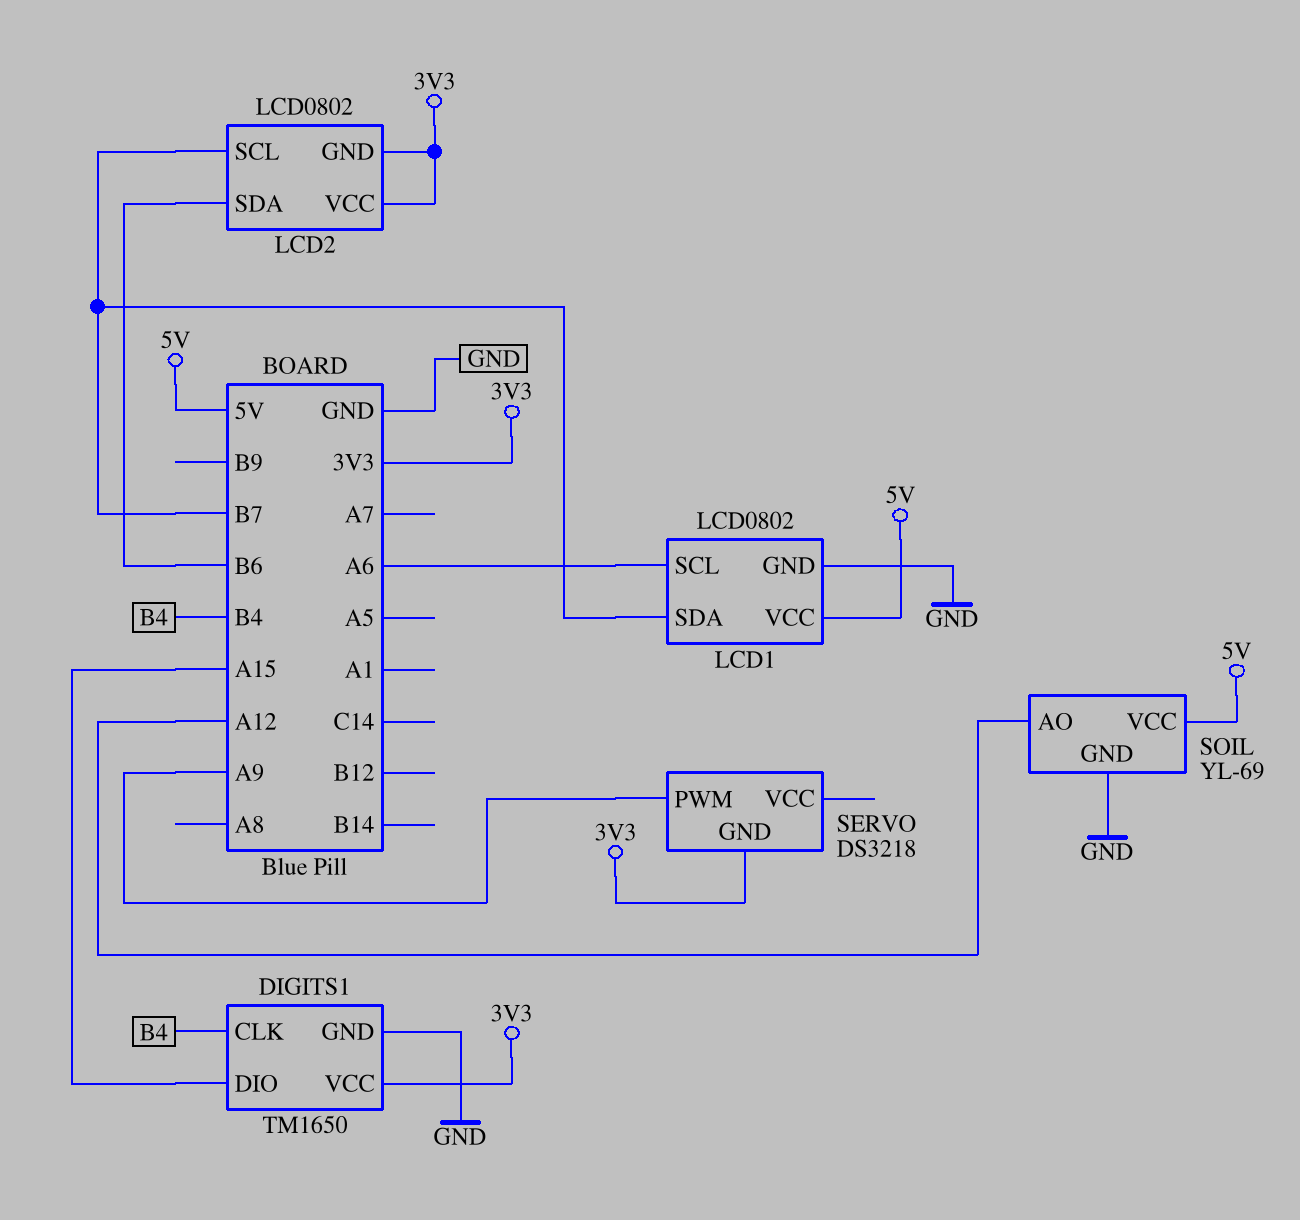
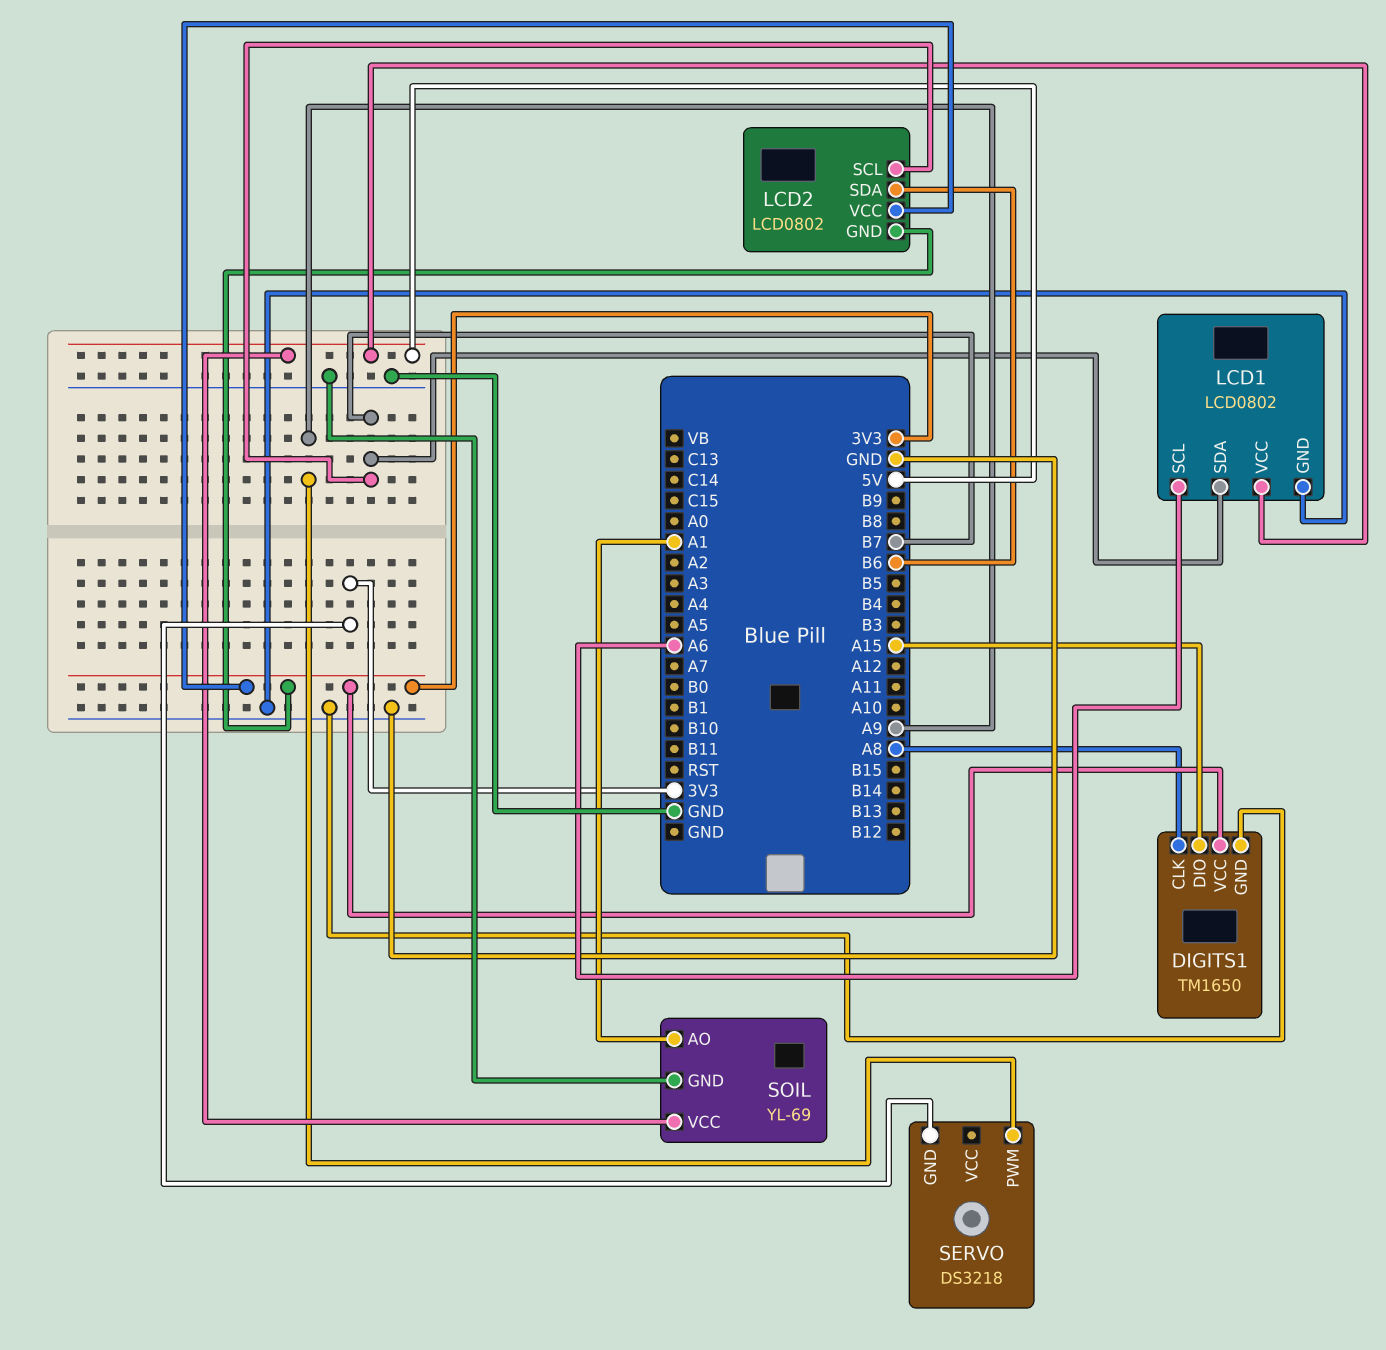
DIGITS1 pin CLK: B4 -> A8
SOIL pin AO: A12 -> A1

